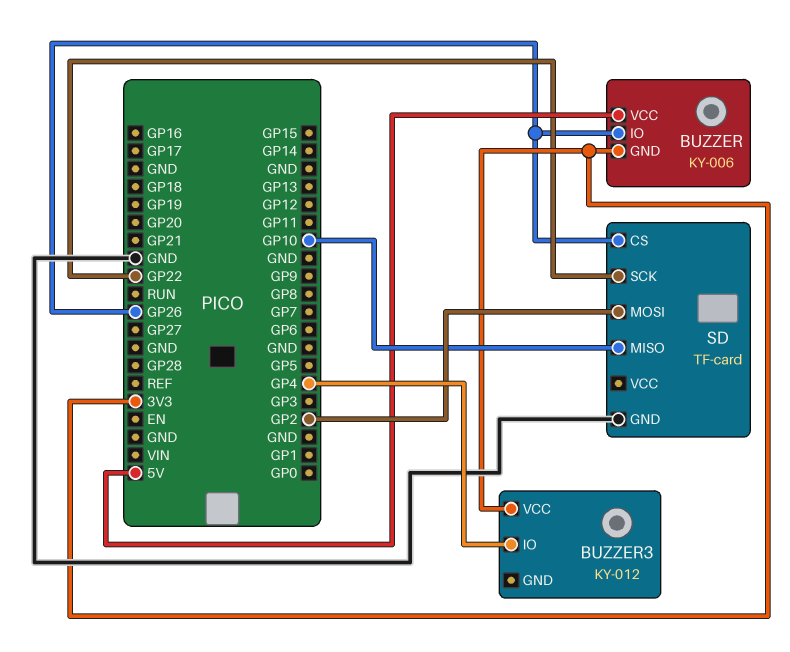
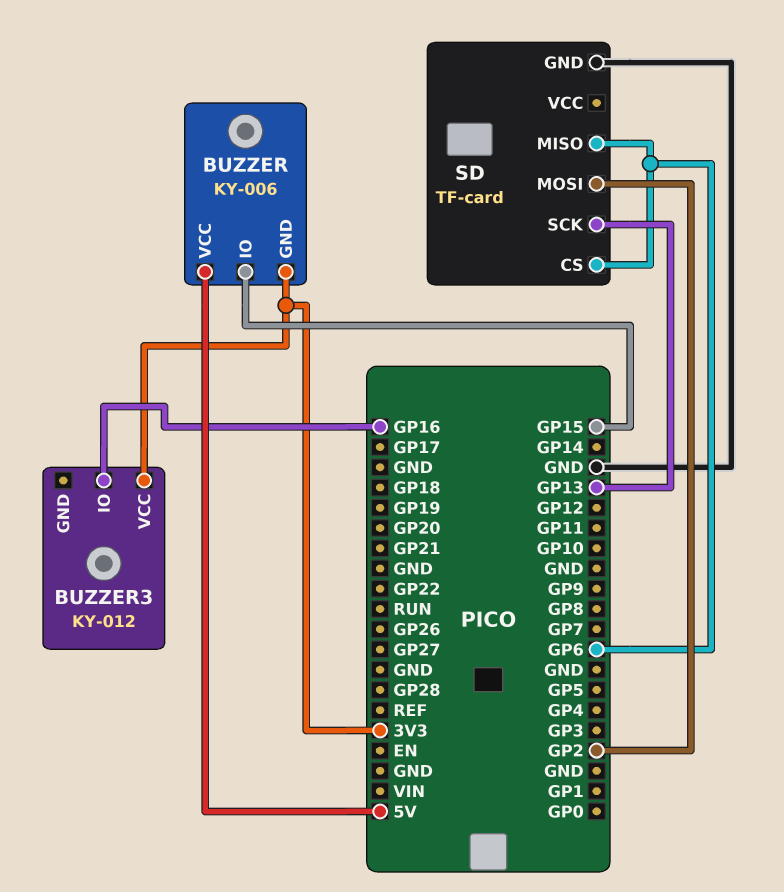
BUZZER pin IO: GP26 -> GP15
BUZZER3 pin IO: GP4 -> GP16
SD pin CS: GP26 -> GP6
SD pin MISO: GP10 -> GP6
SD pin SCK: GP22 -> GP13

